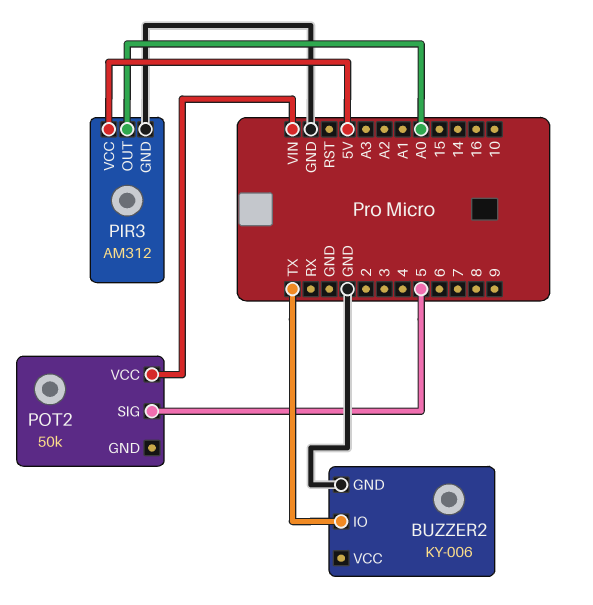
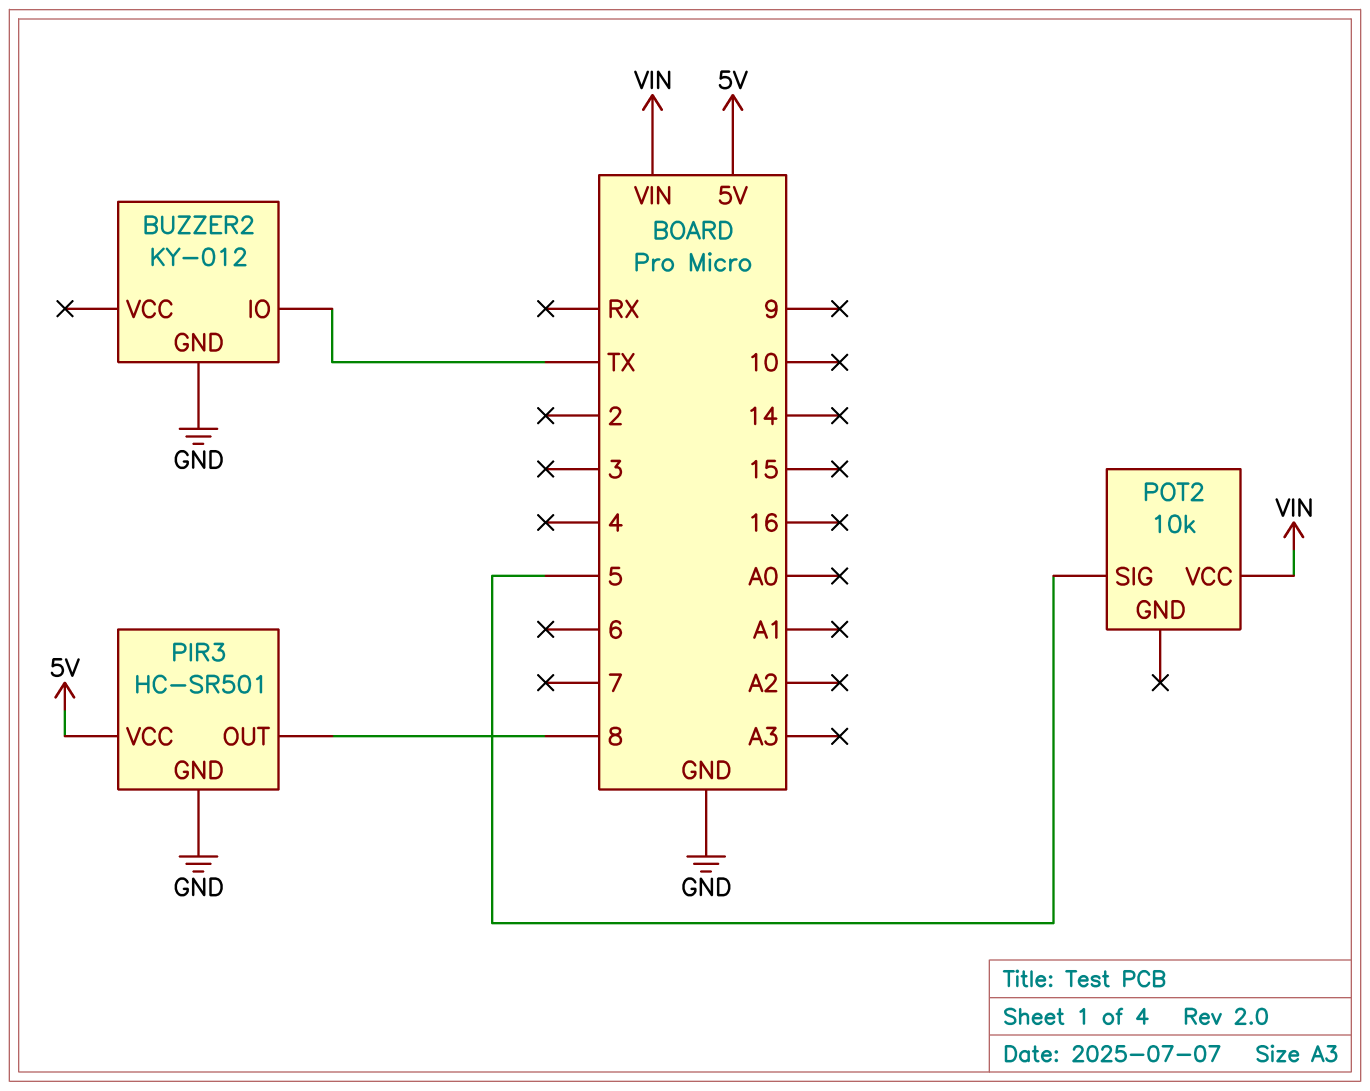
BUZZER2: KY-006 -> KY-012
PIR3: AM312 -> HC-SR501
PIR3 pin OUT: A0 -> 8
POT2: 50k -> 10k

